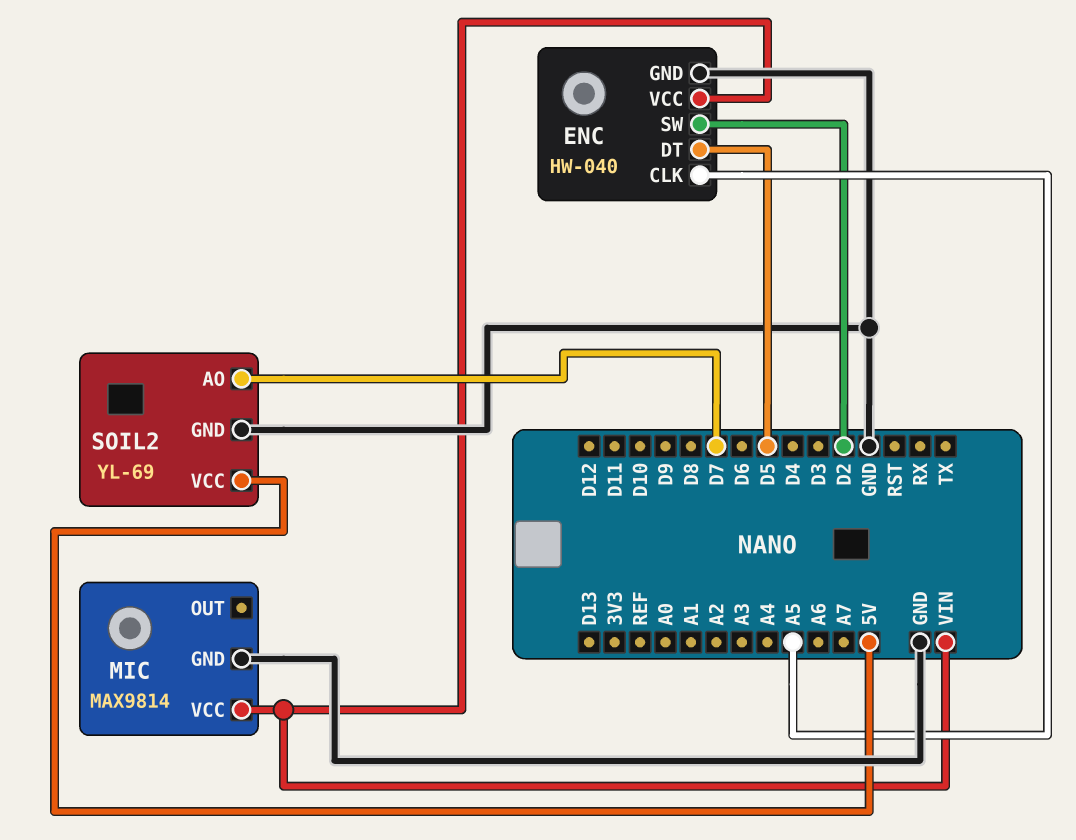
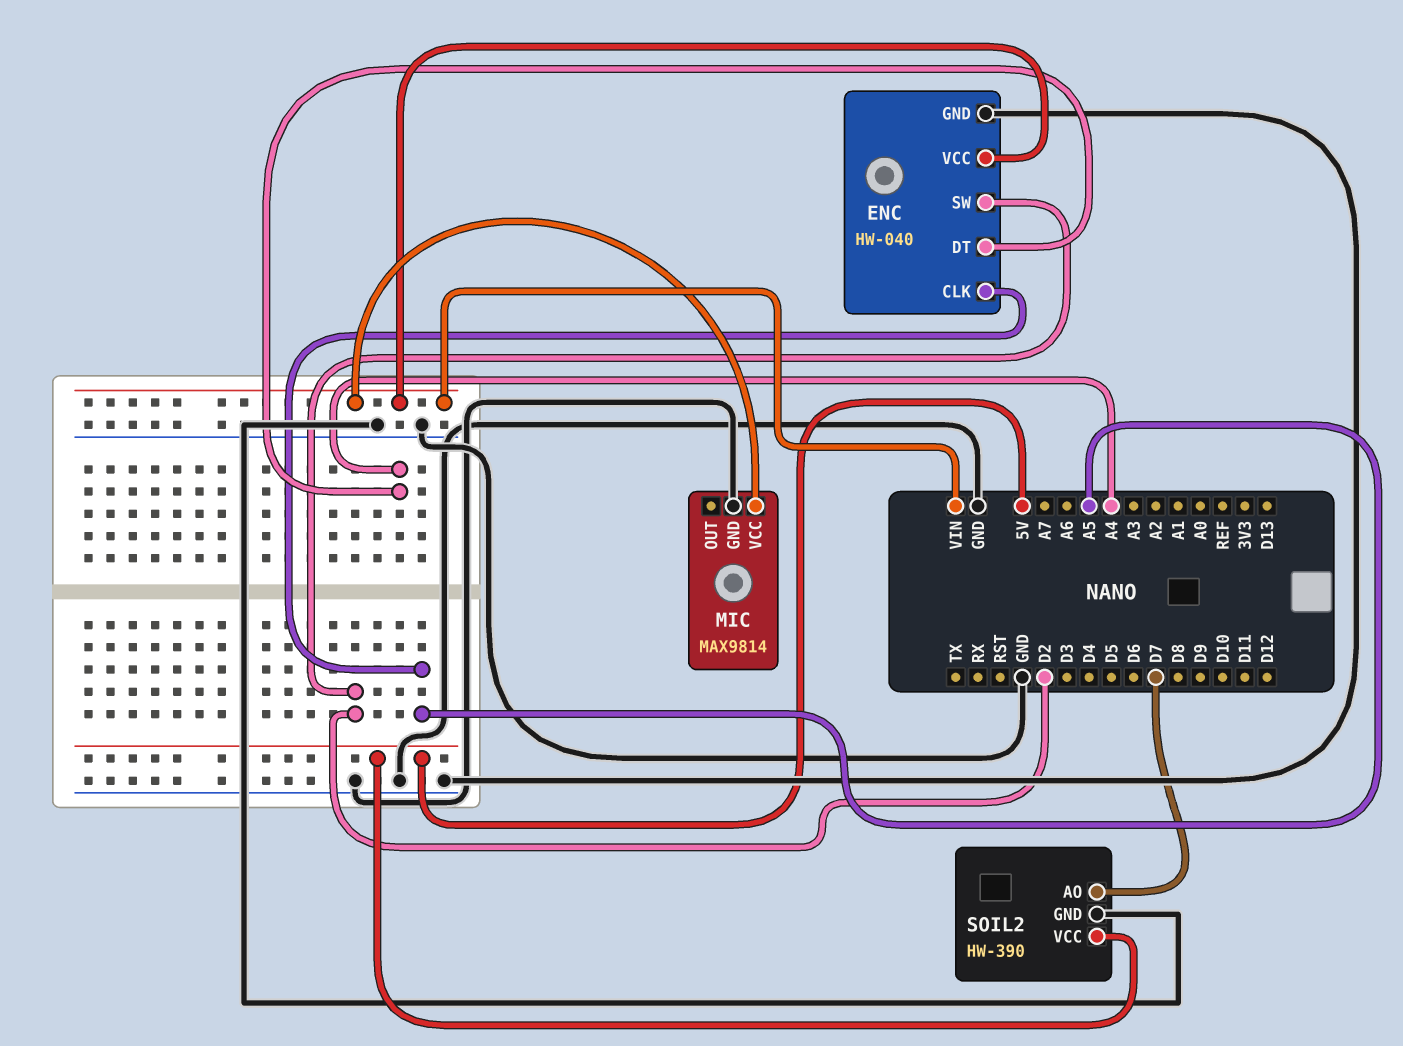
ENC pin DT: D5 -> A4
SOIL2: YL-69 -> HW-390

